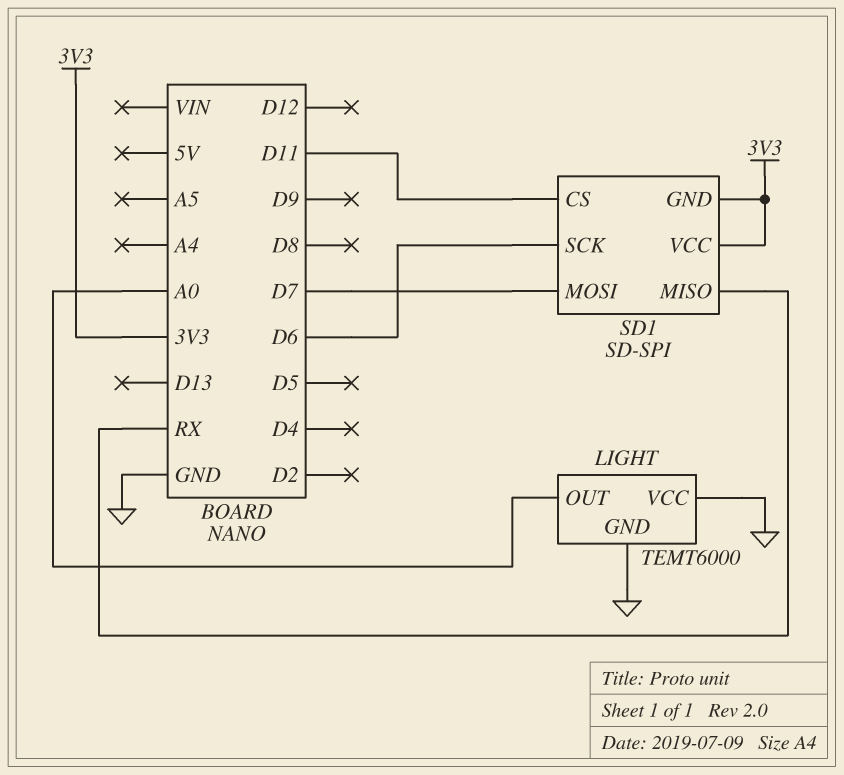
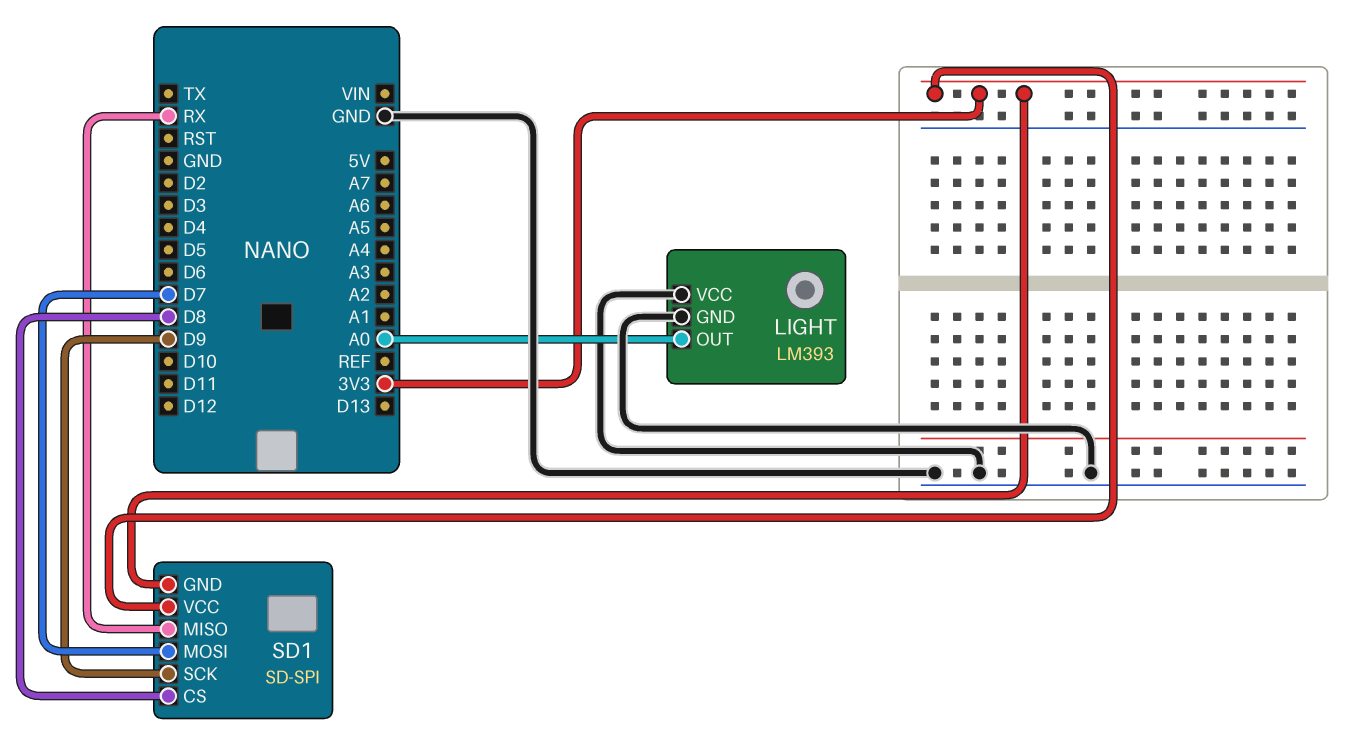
LIGHT: TEMT6000 -> LM393
SD1 pin CS: D11 -> D8
SD1 pin SCK: D6 -> D9

